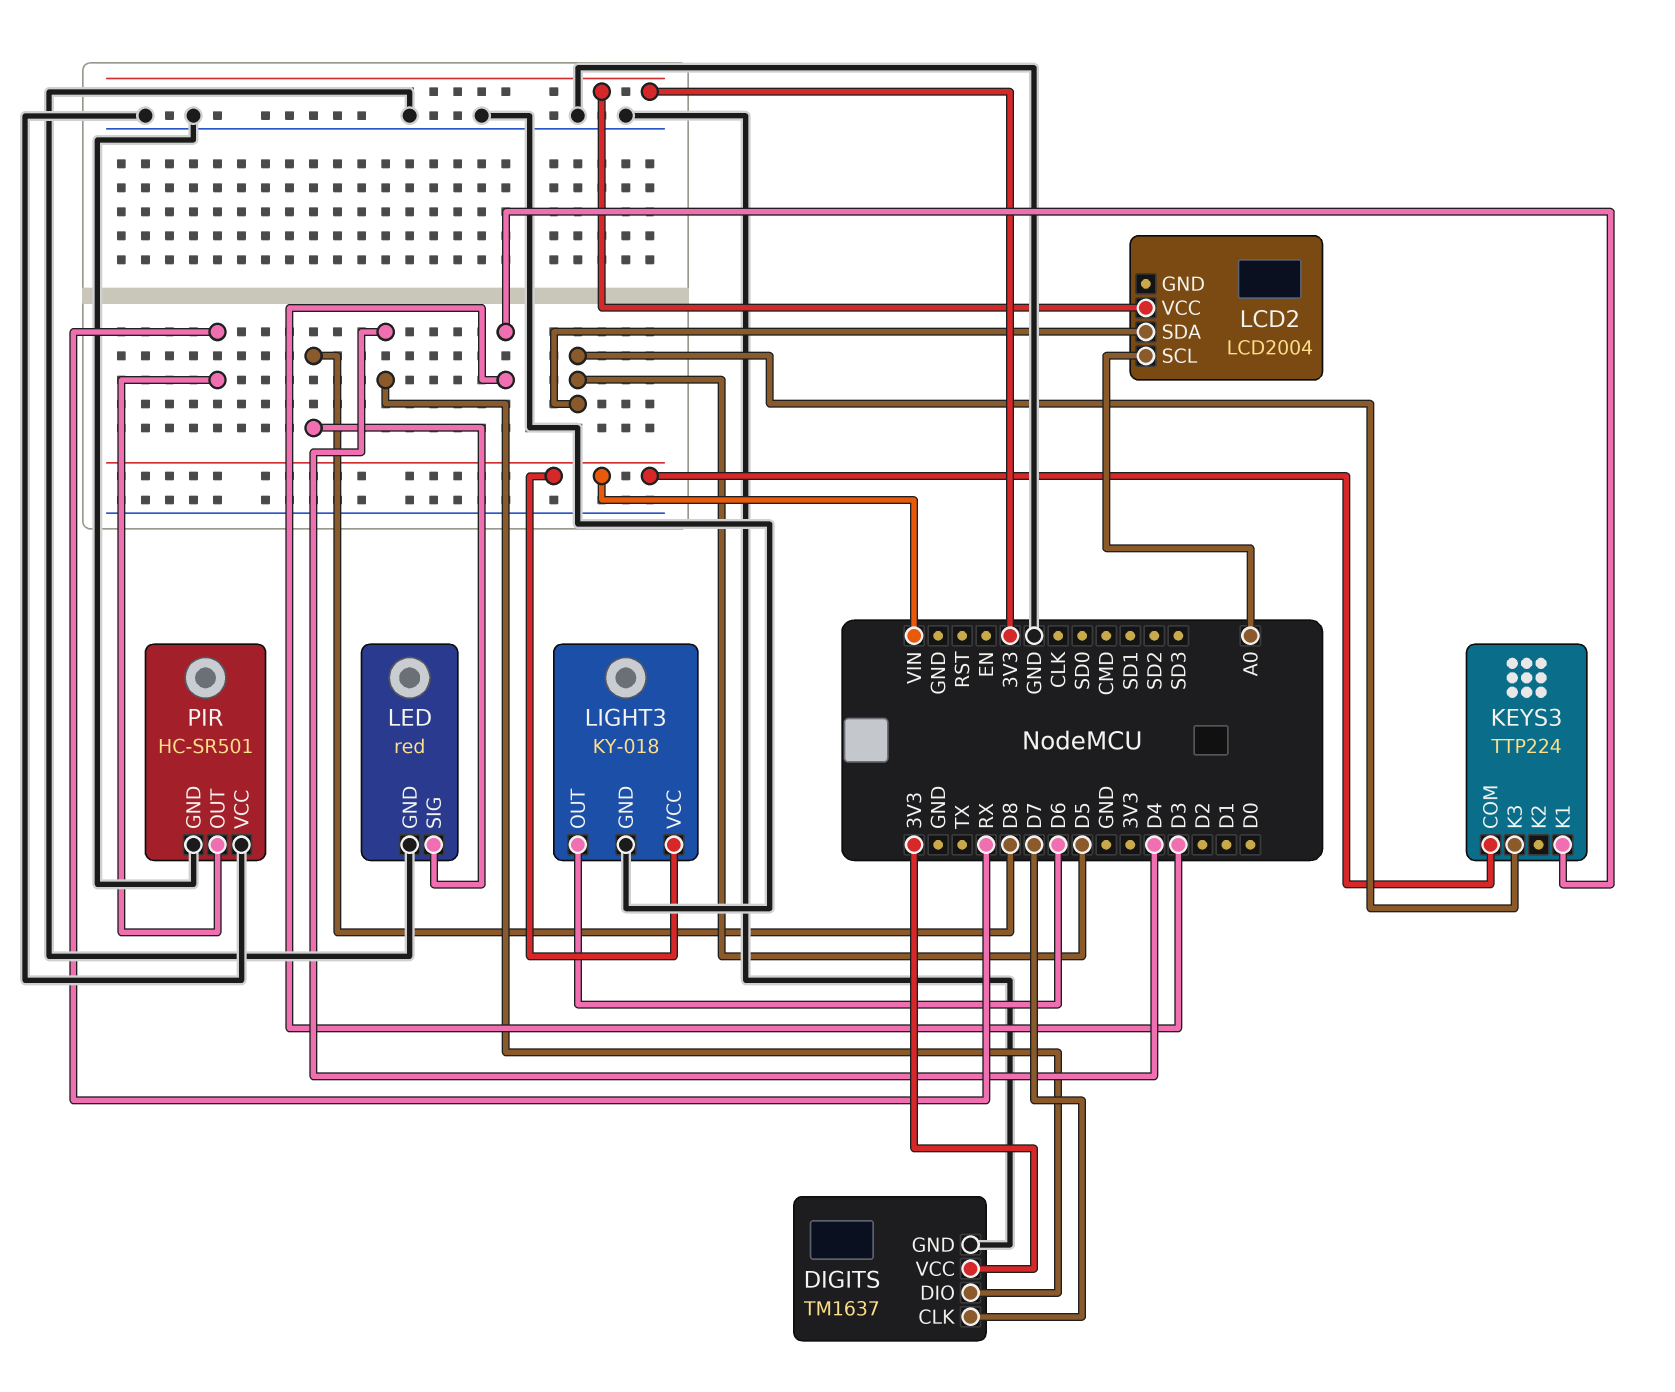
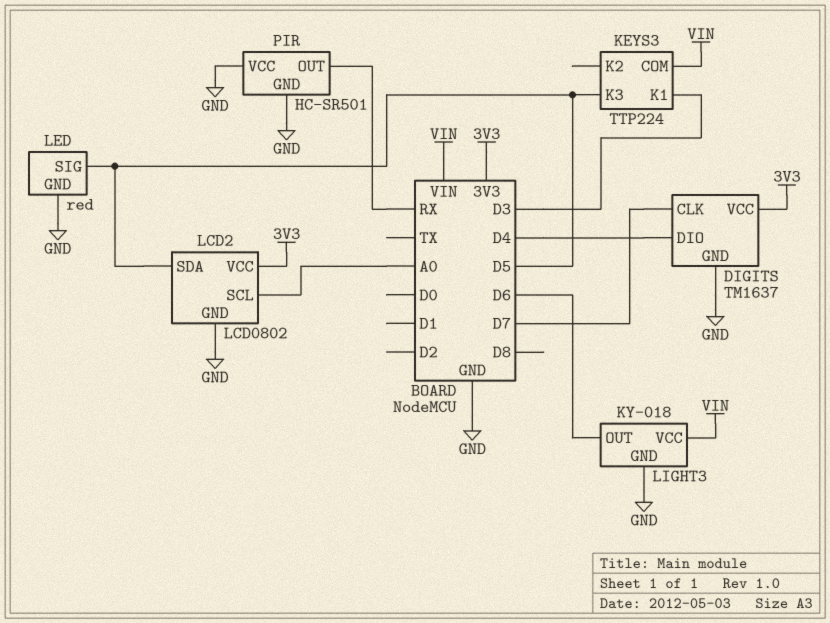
LCD2: LCD2004 -> LCD0802
LCD2 pin GND: none -> GND
LED pin SIG: D8 -> D5

